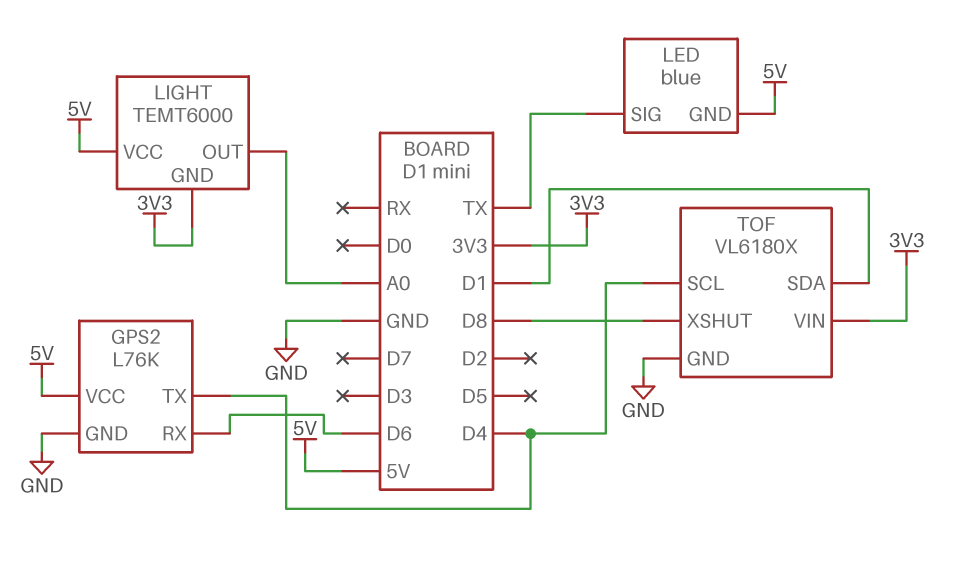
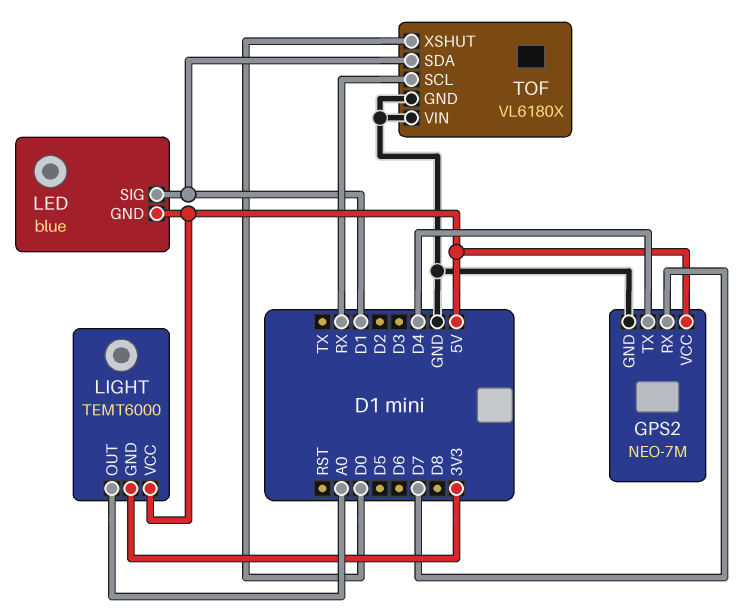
GPS2: L76K -> NEO-7M
GPS2 pin RX: D6 -> D7
LED pin SIG: TX -> D1
TOF pin SCL: D4 -> RX
TOF pin VIN: 3V3 -> GND
TOF pin XSHUT: D8 -> D0

